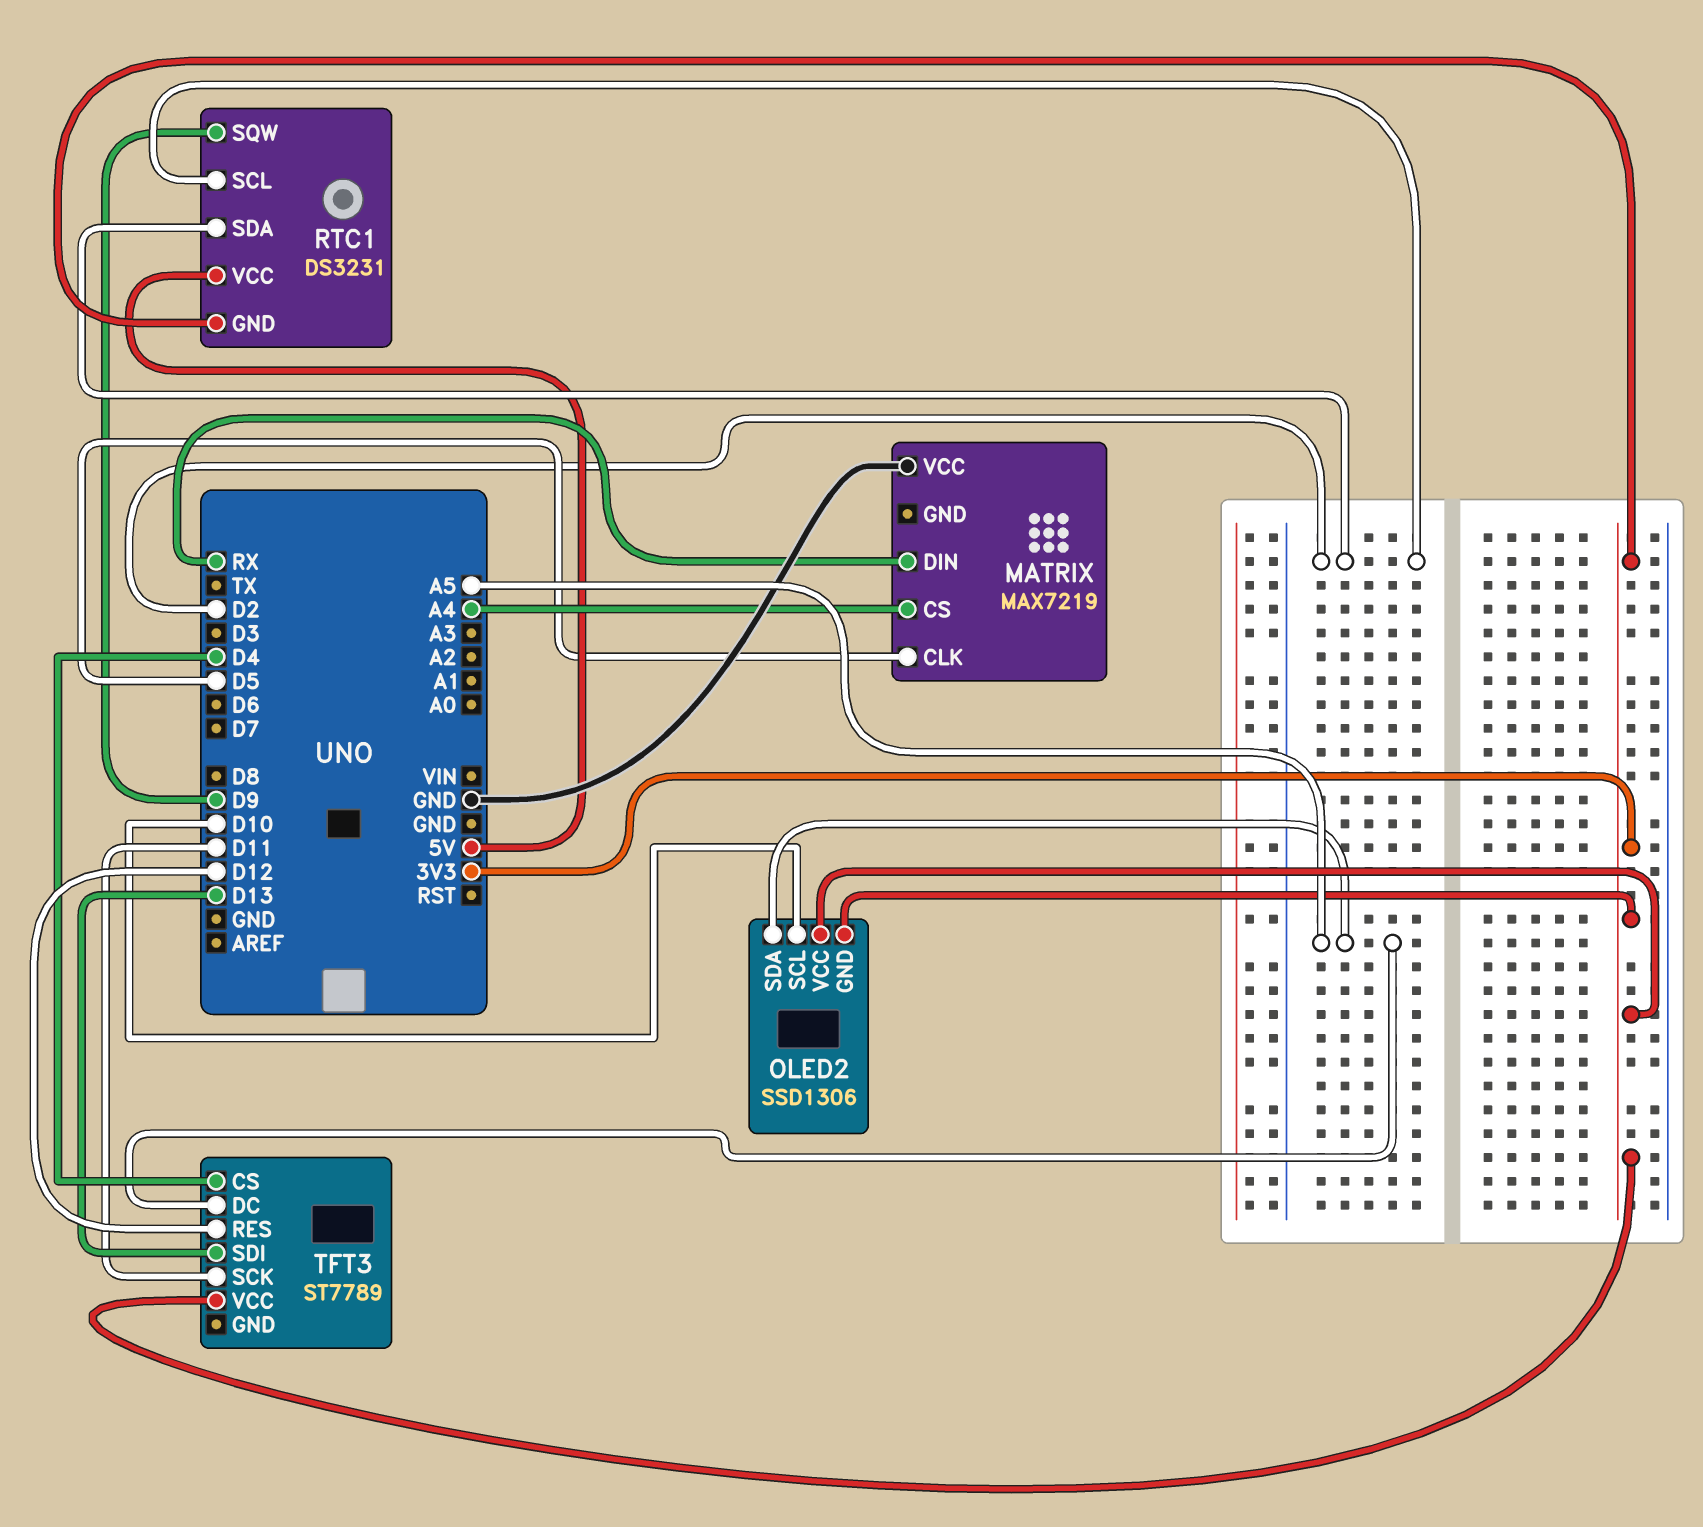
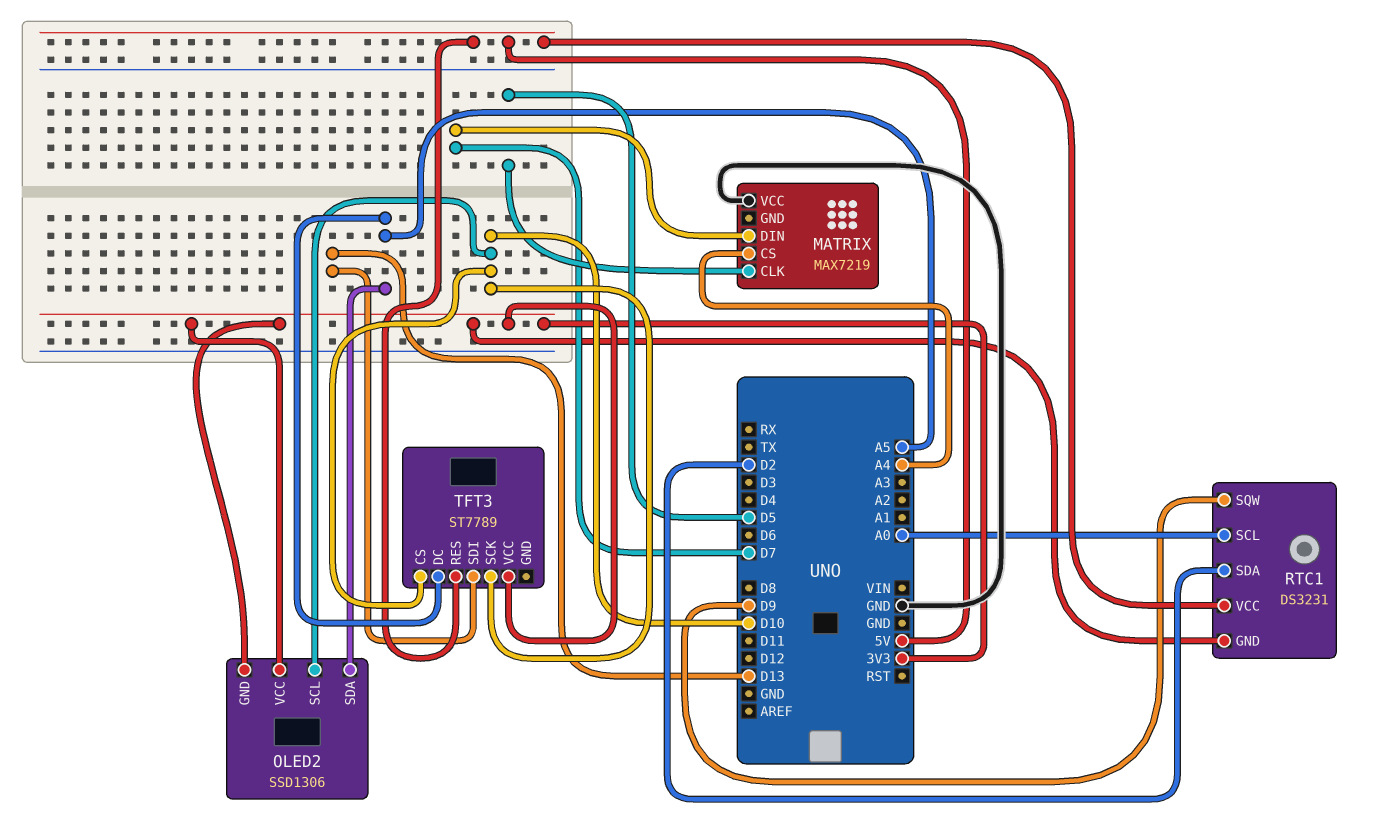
MATRIX pin DIN: RX -> D7
RTC1 pin SCL: D2 -> A0
TFT3 pin CS: D4 -> D10
TFT3 pin RES: D12 -> 5V
TFT3 pin SCK: D11 -> D10

